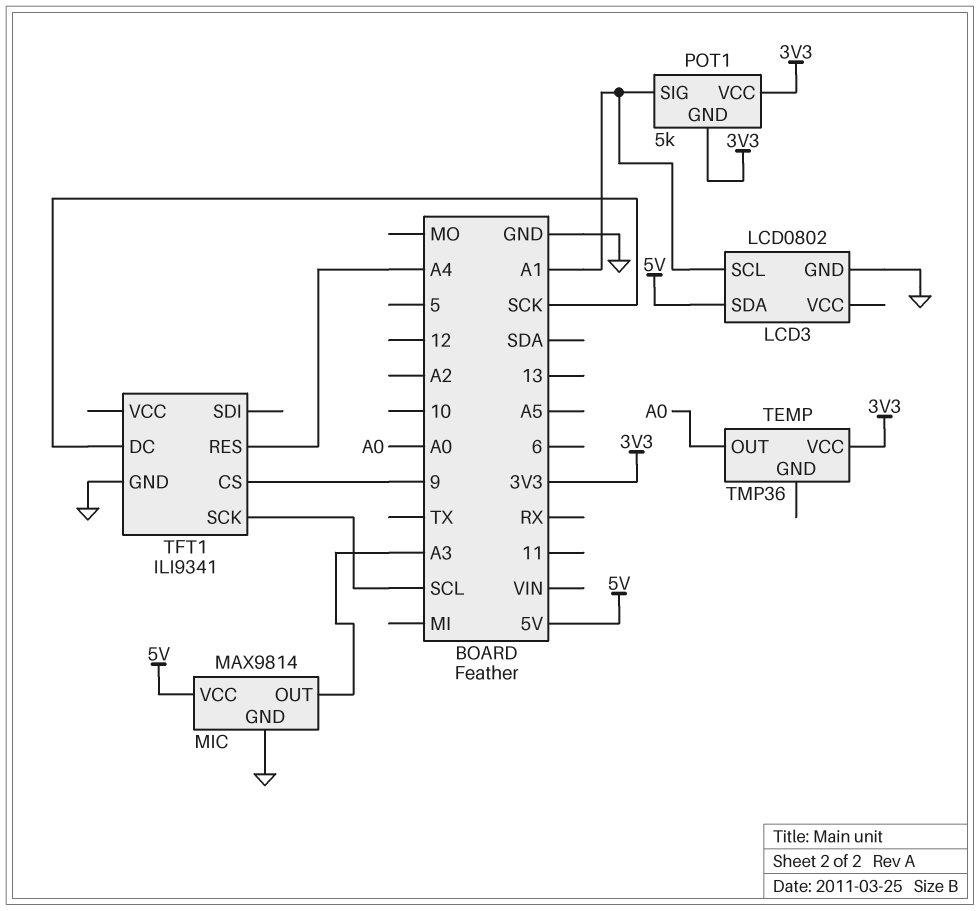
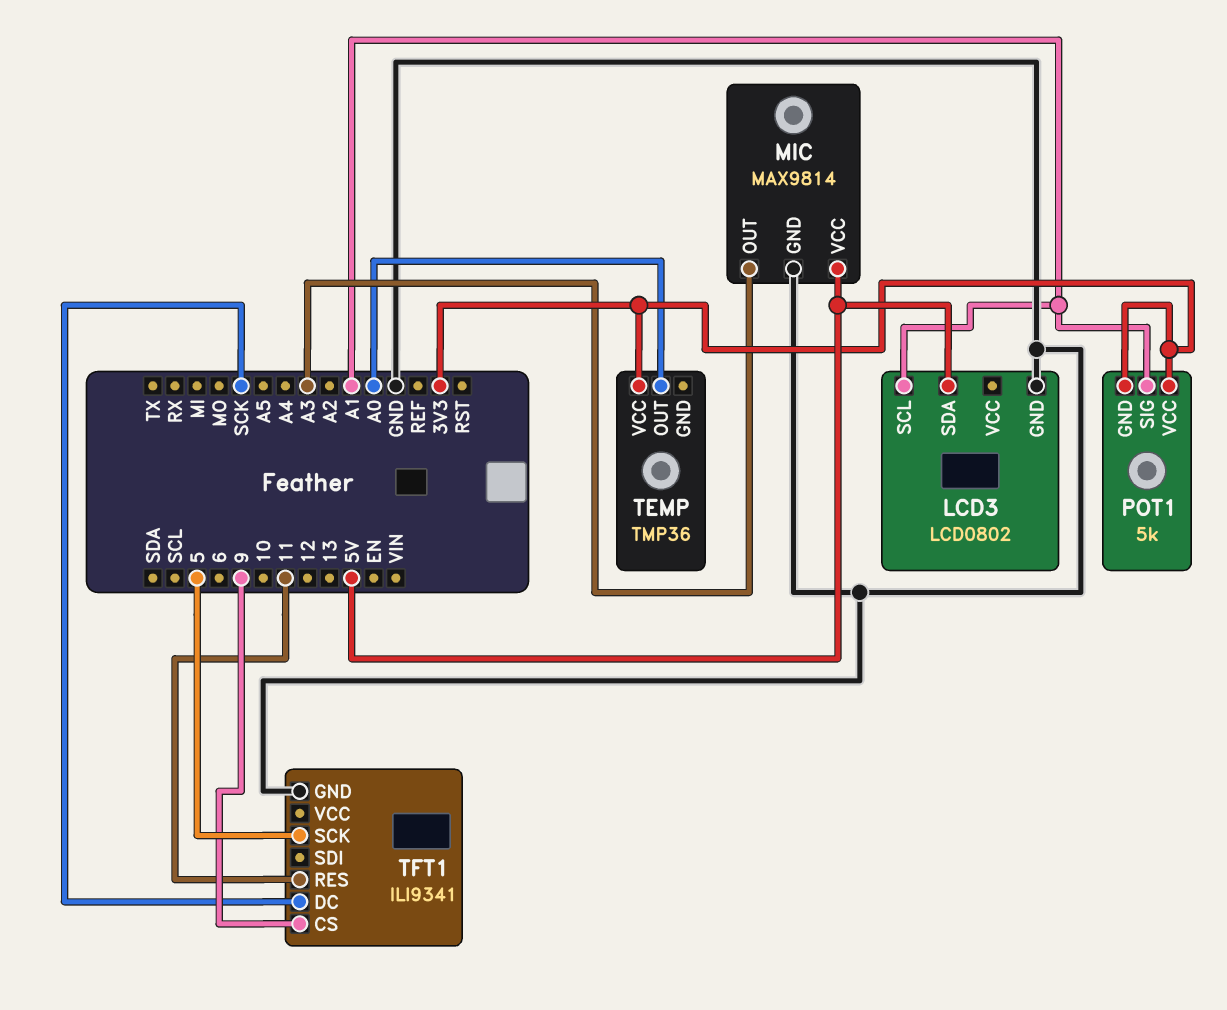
TFT1 pin RES: A4 -> 11
TFT1 pin SCK: SCL -> 5

